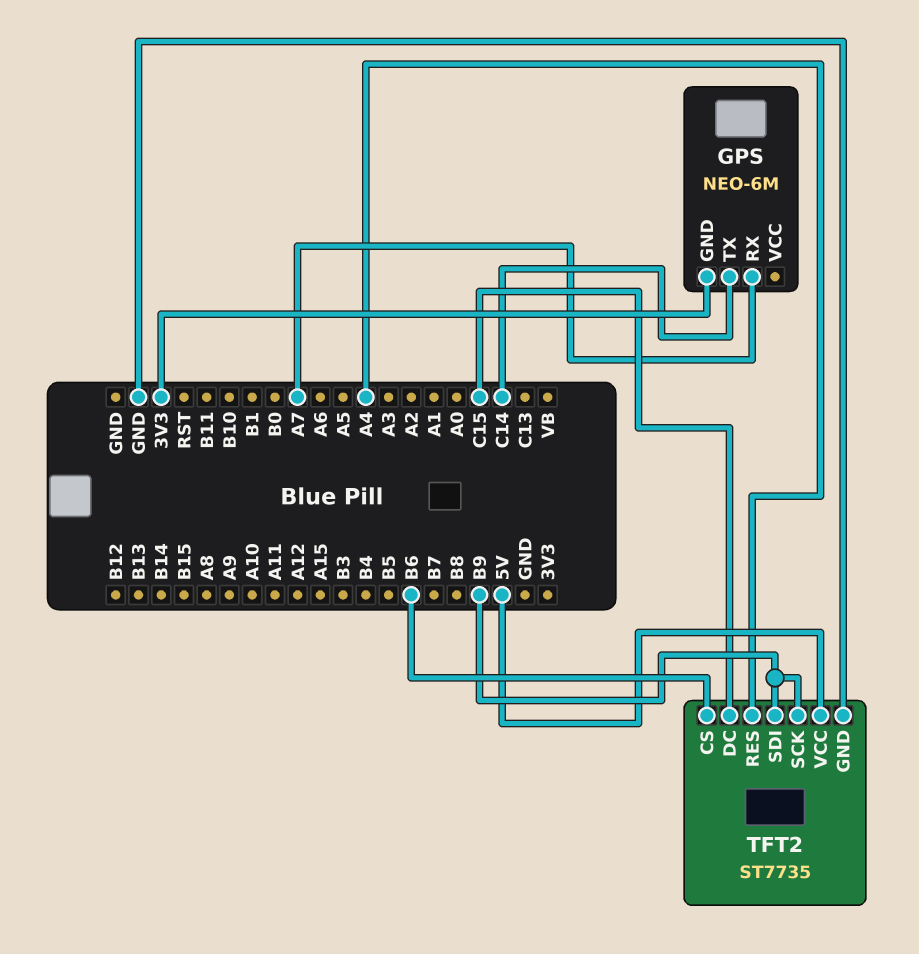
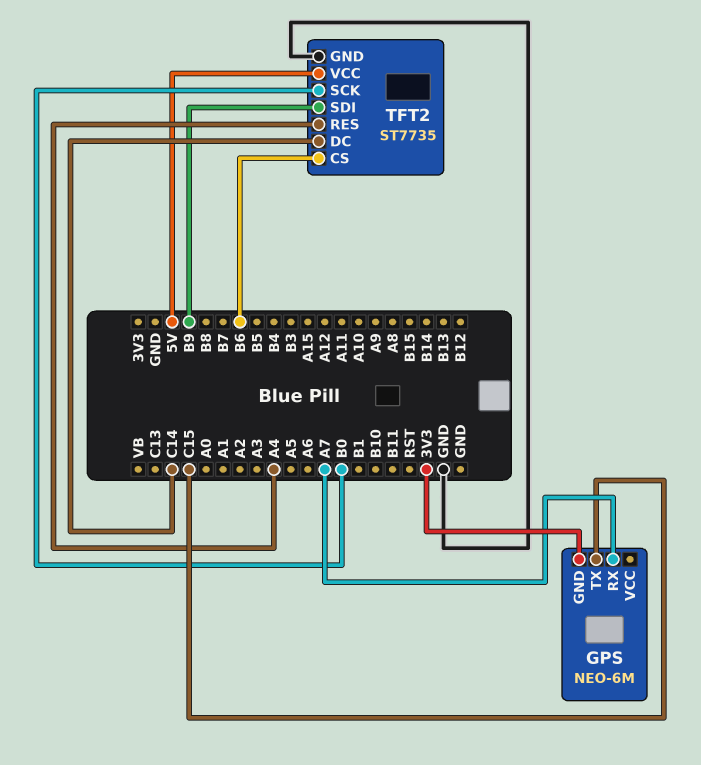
GPS pin TX: C14 -> C15
TFT2 pin DC: C15 -> C14
TFT2 pin SCK: B9 -> B0

